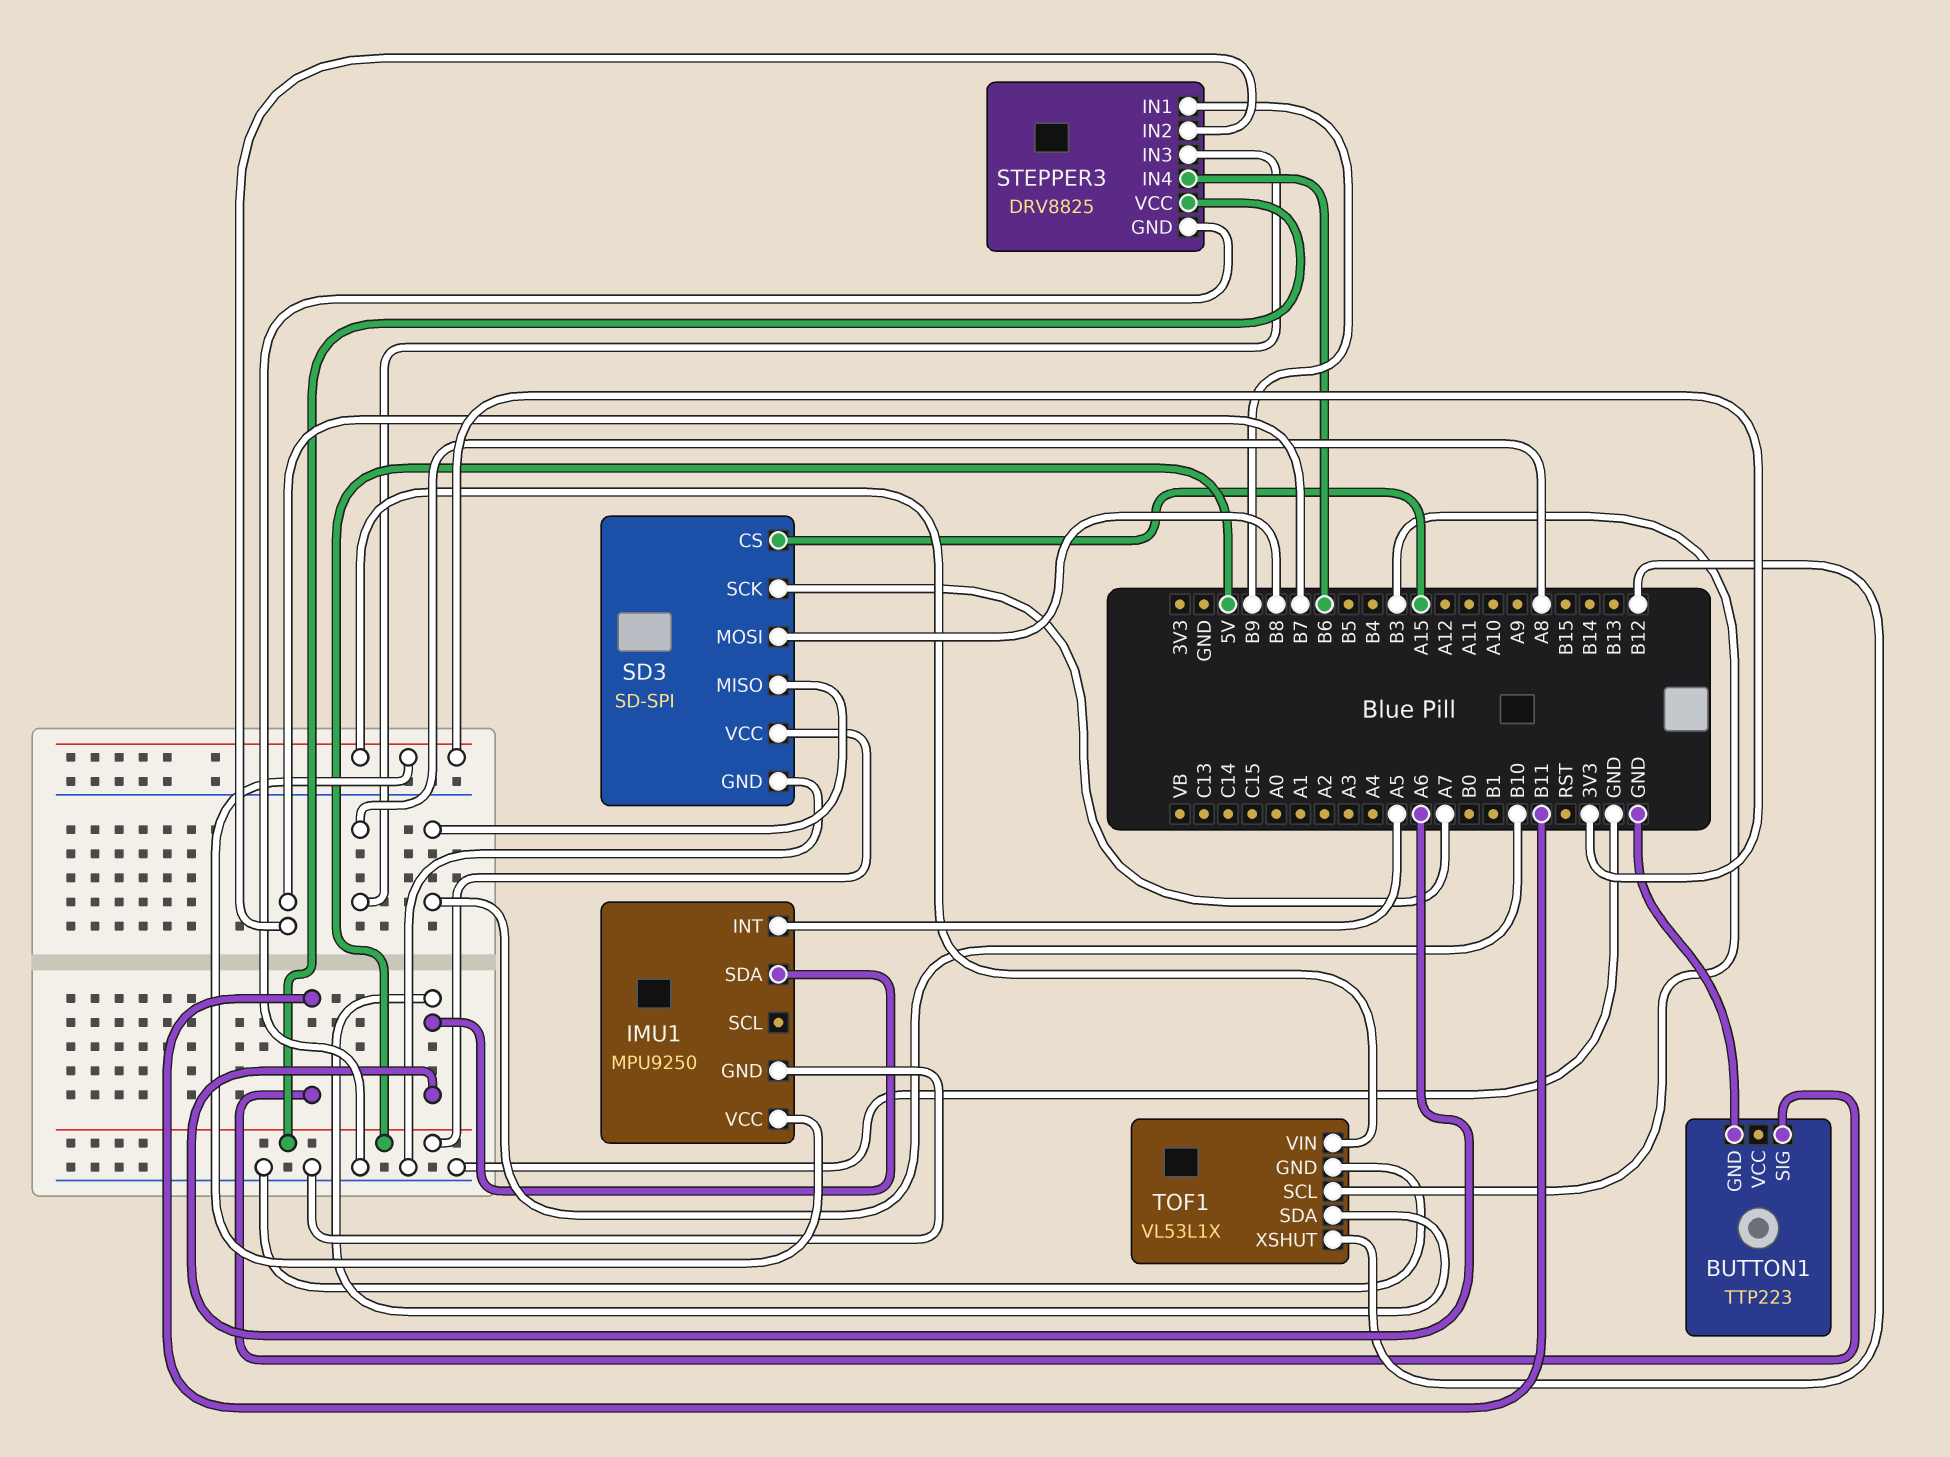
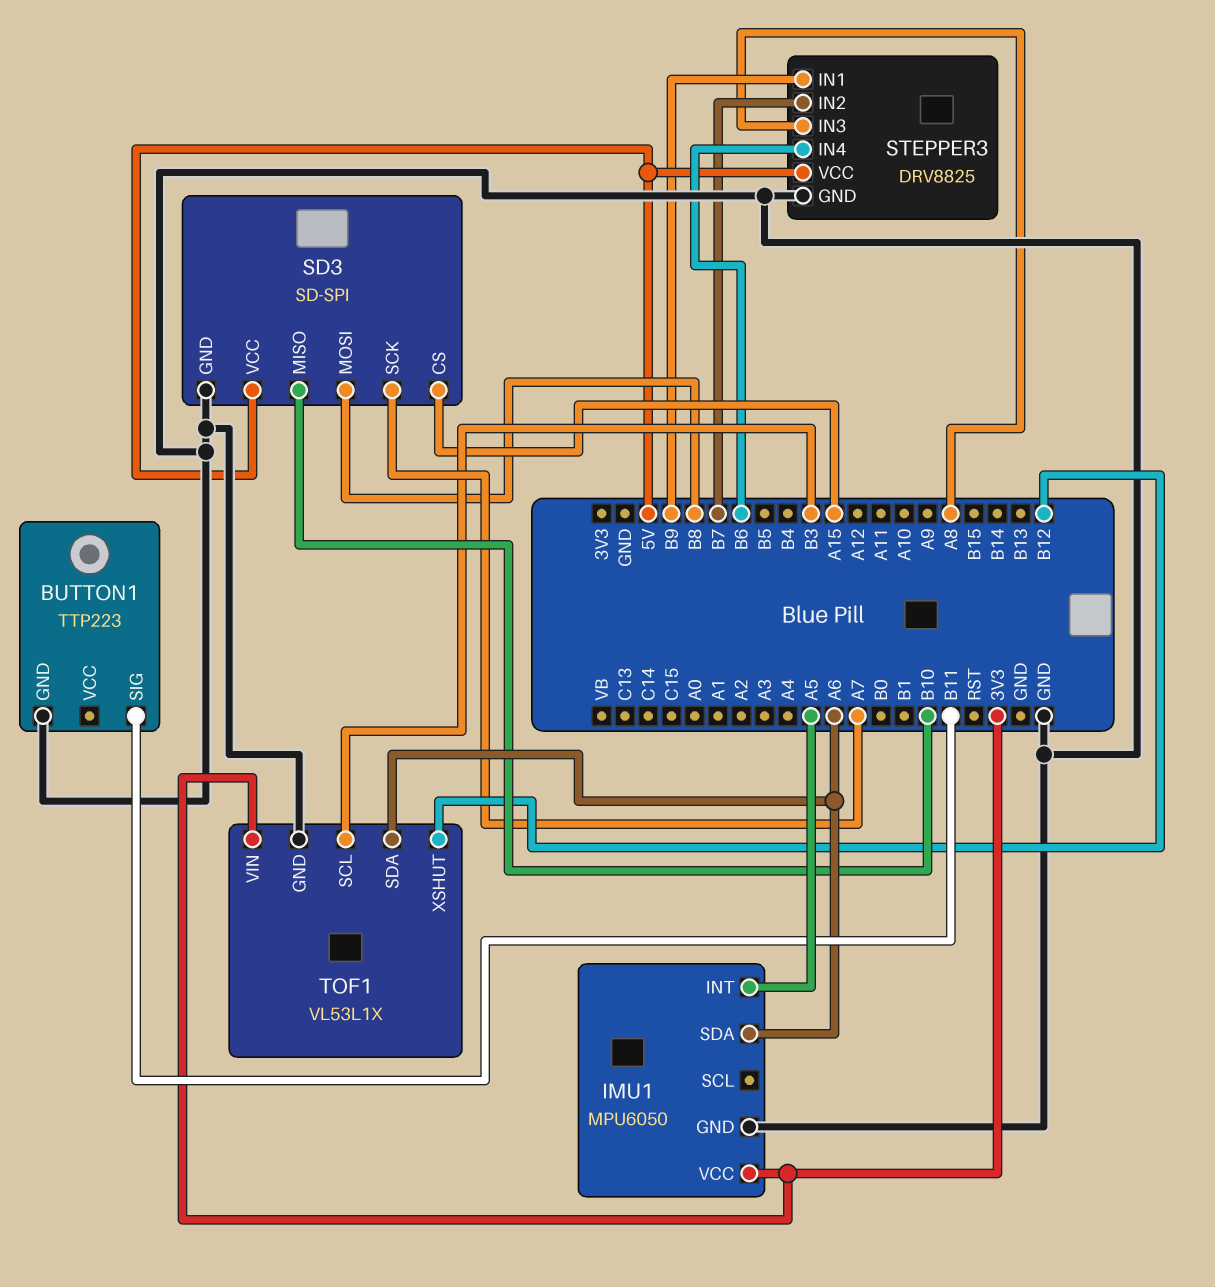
IMU1: MPU9250 -> MPU6050

